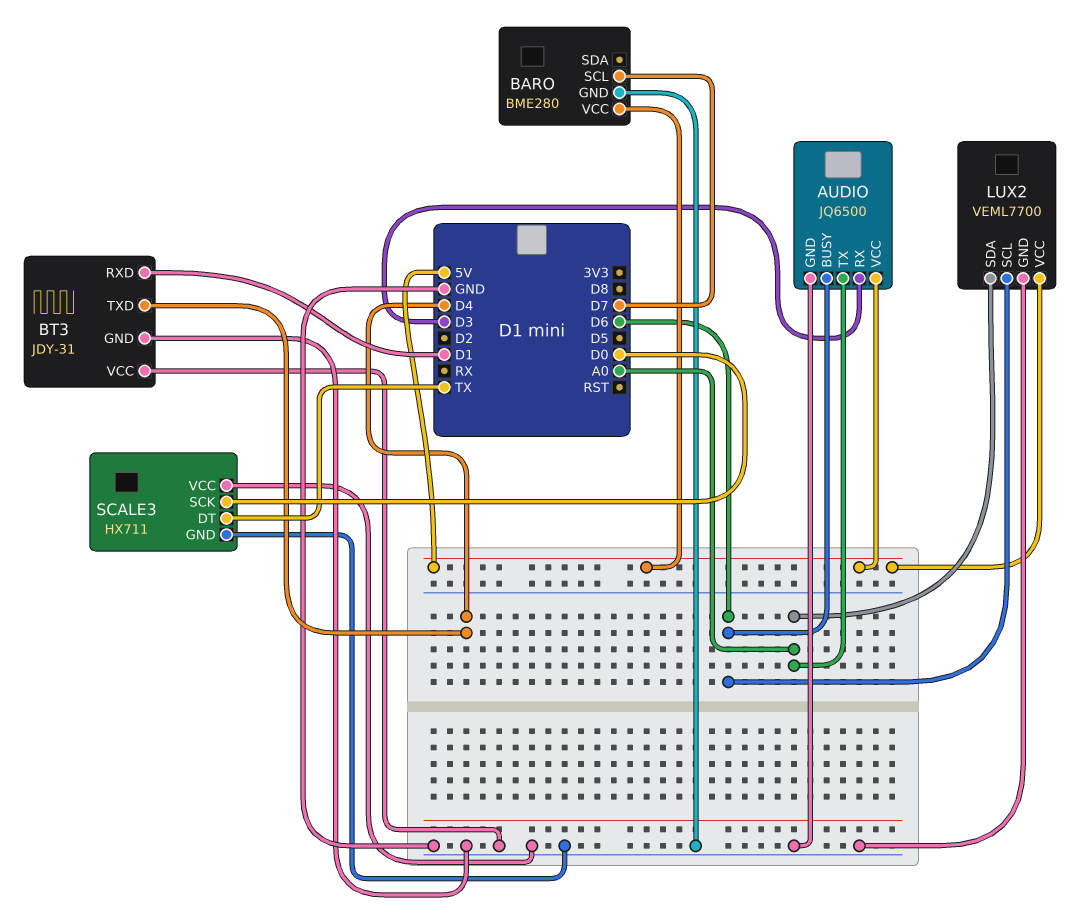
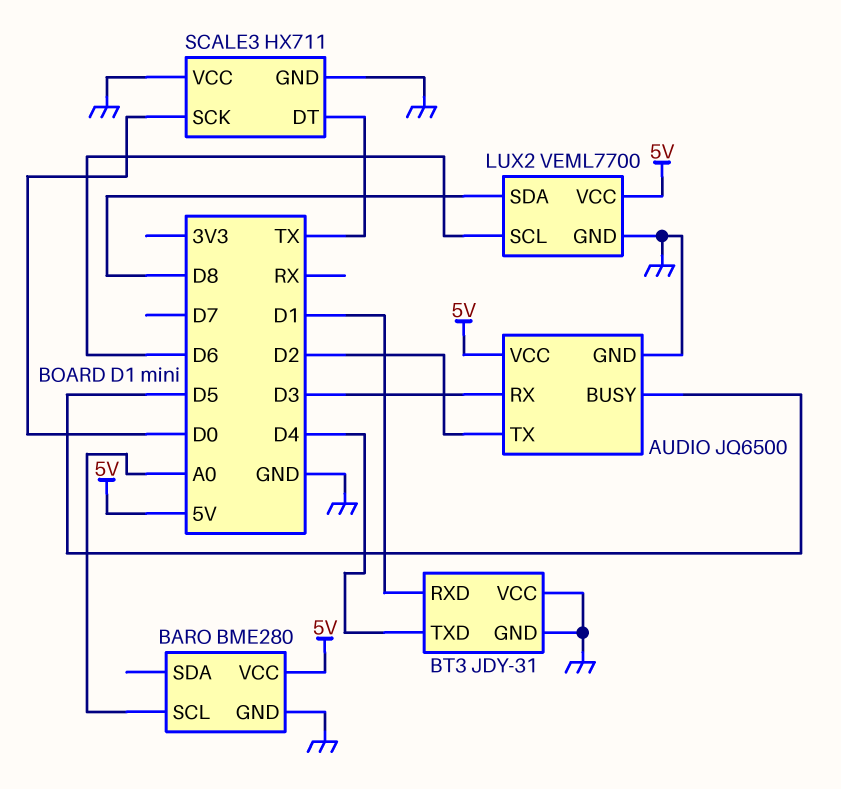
AUDIO pin BUSY: D6 -> D5
AUDIO pin TX: A0 -> D2
BARO pin SCL: D7 -> A0
LUX2 pin SDA: A0 -> D8

